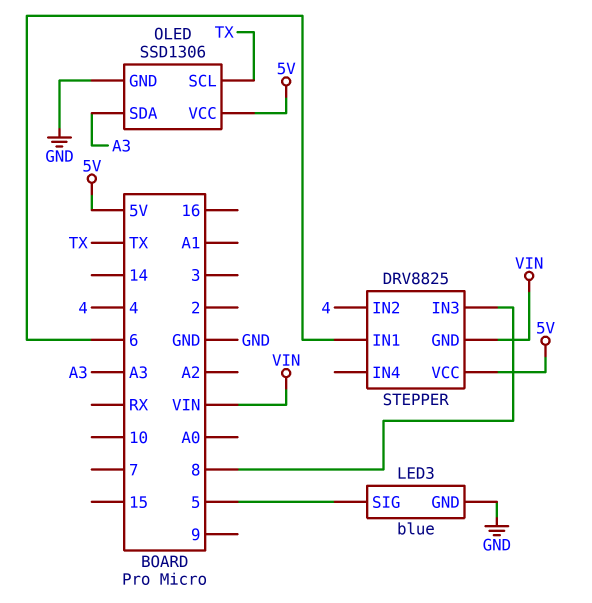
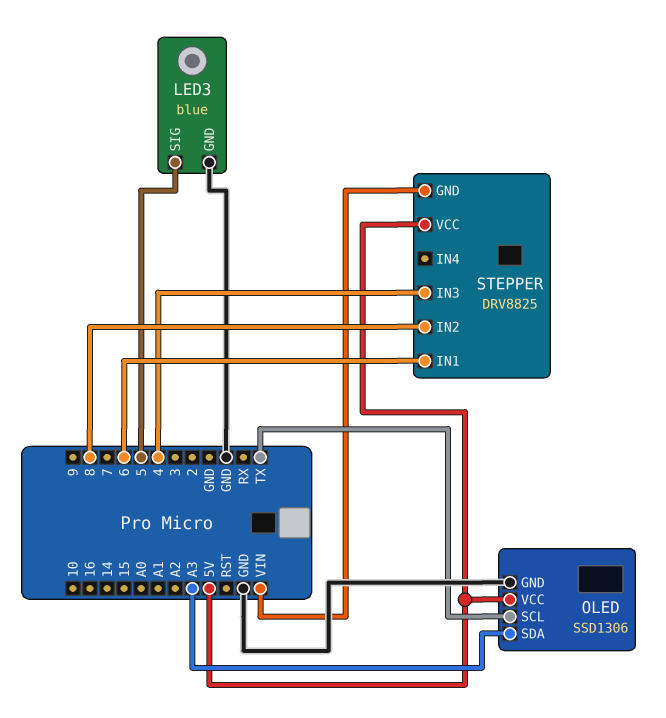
STEPPER pin IN2: 4 -> 8
STEPPER pin IN3: 8 -> 4

